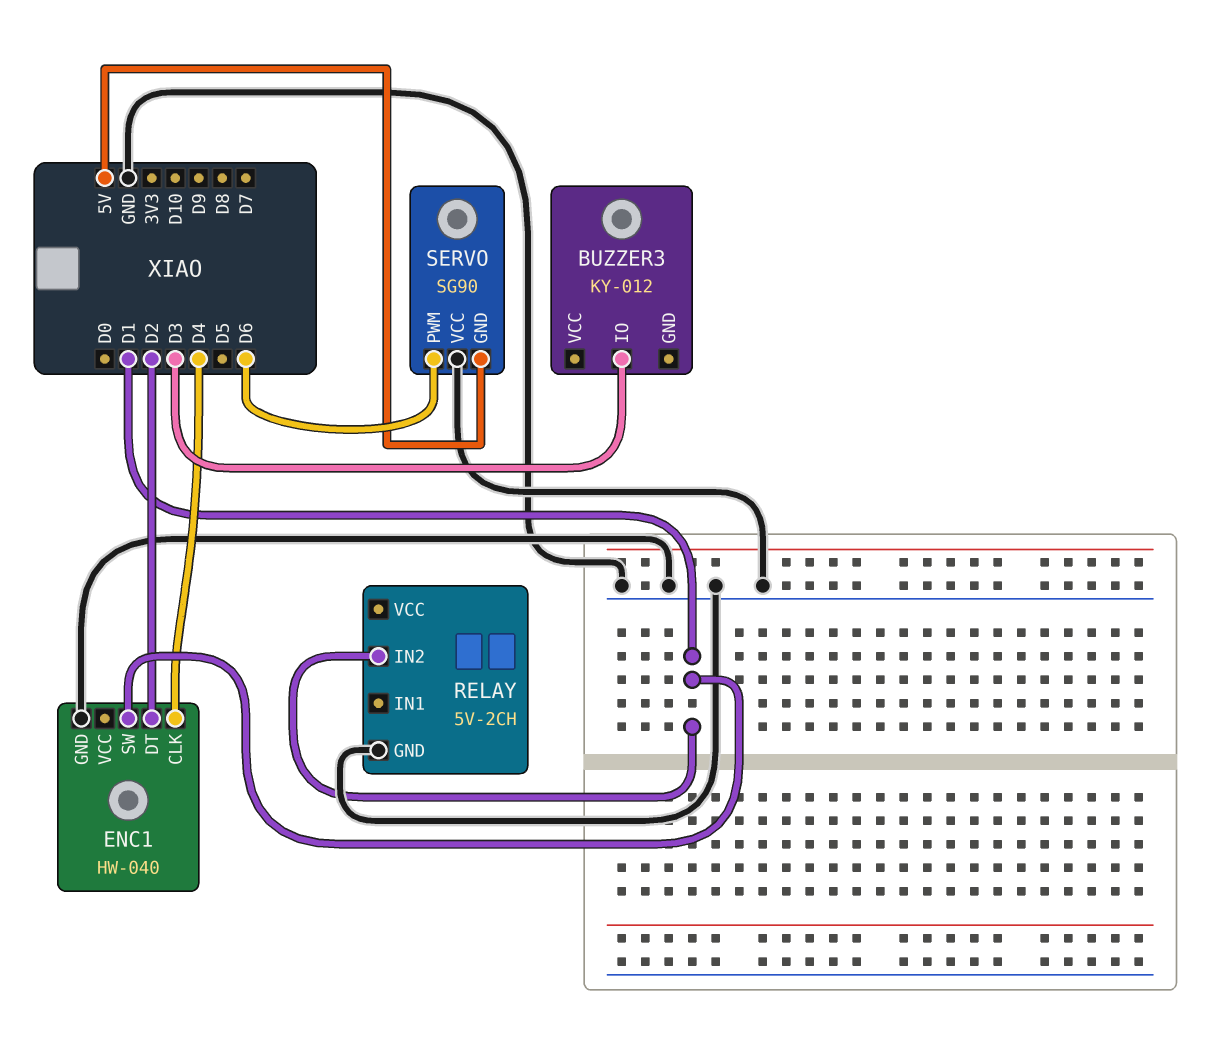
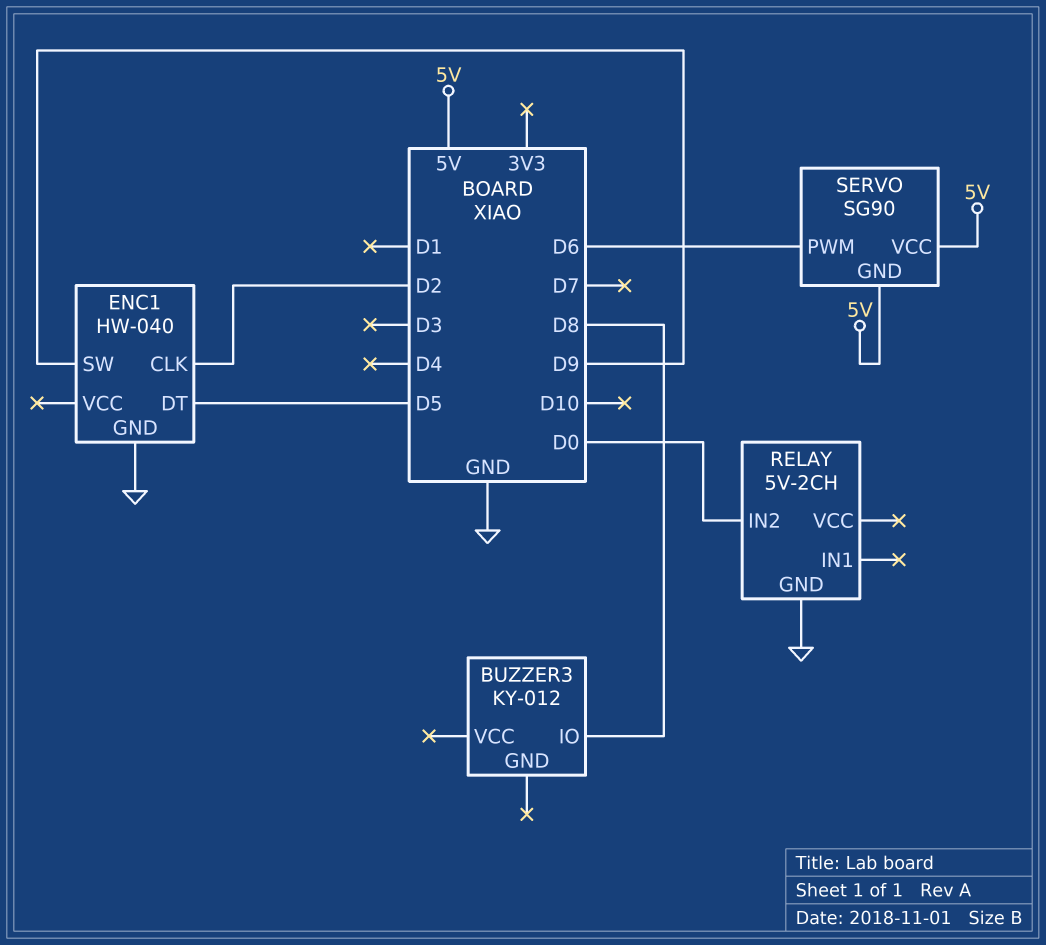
BUZZER3 pin IO: D3 -> D8
ENC1 pin CLK: D4 -> D2
ENC1 pin DT: D2 -> D5
ENC1 pin SW: D1 -> D9
RELAY pin IN2: D1 -> D0
SERVO pin VCC: GND -> 5V

